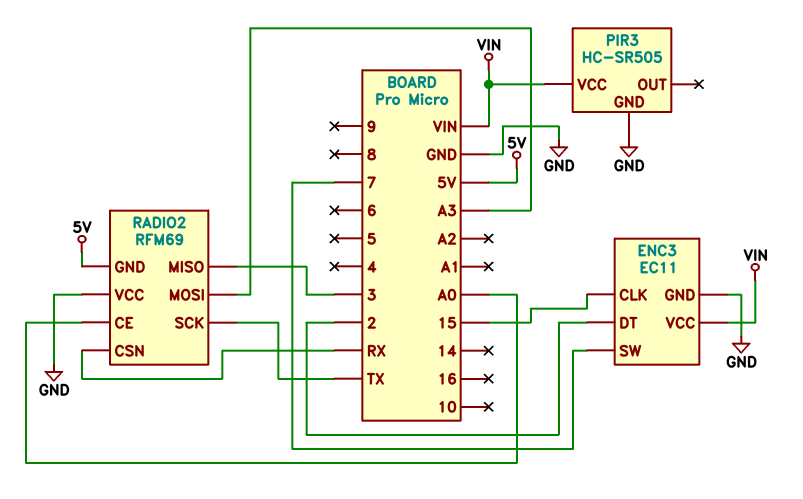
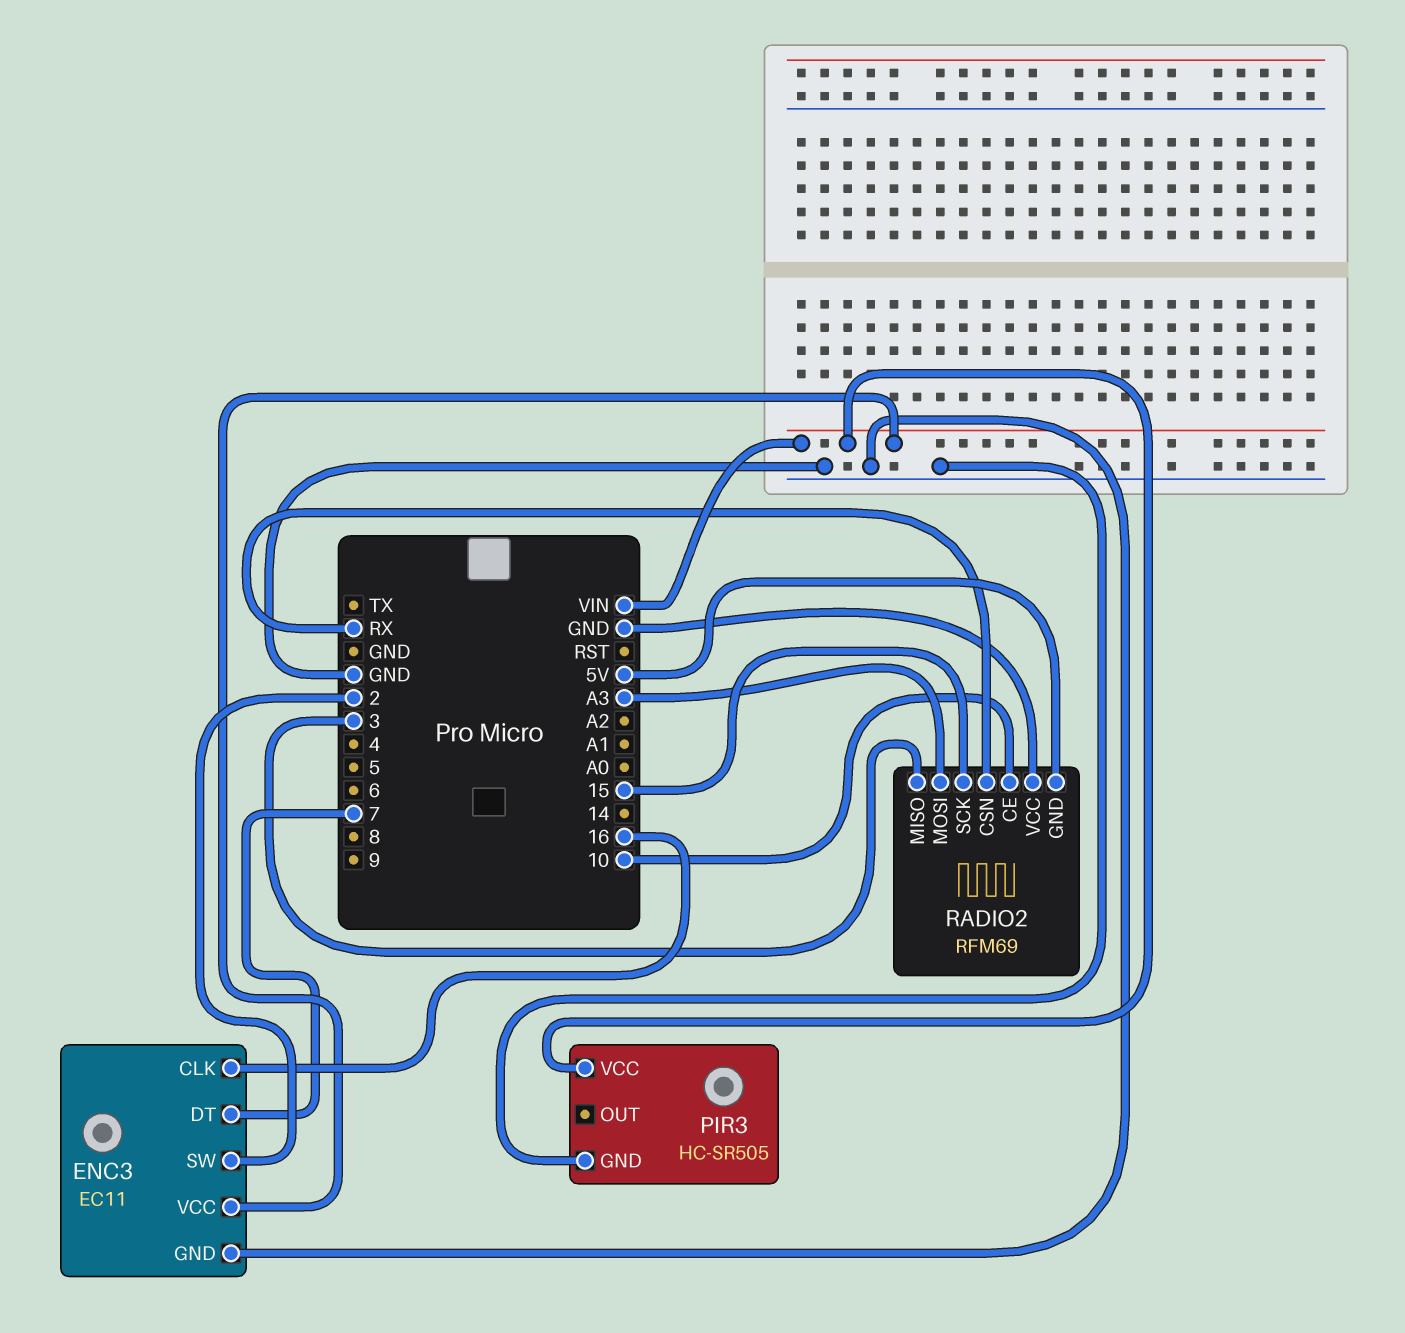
ENC3 pin CLK: 15 -> 16
ENC3 pin DT: 2 -> 7
ENC3 pin SW: 7 -> 2
RADIO2 pin CE: A0 -> 10
RADIO2 pin SCK: TX -> 15

